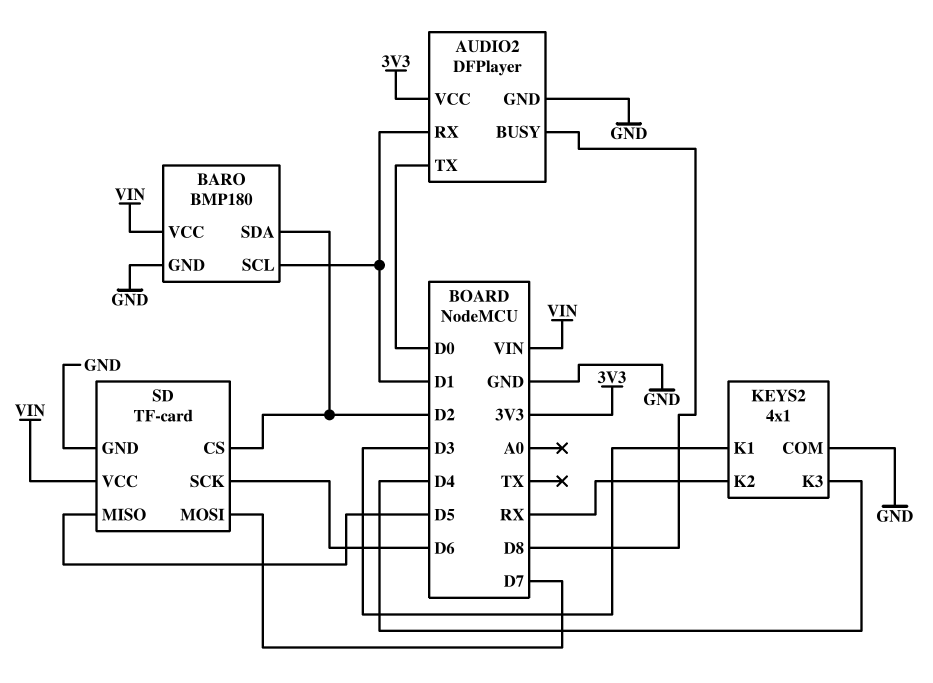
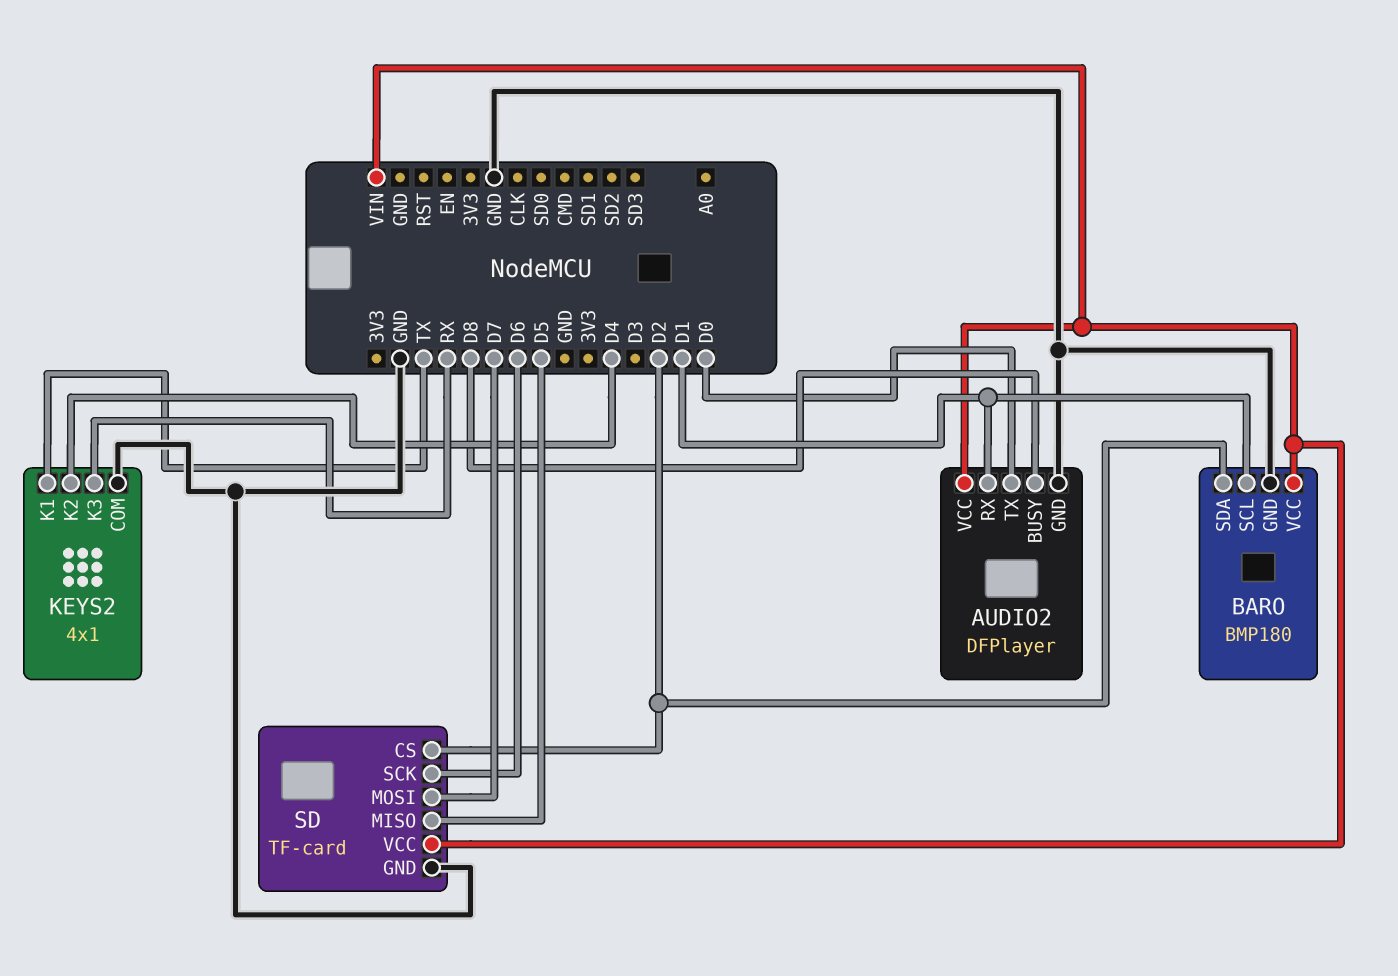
AUDIO2 pin VCC: 3V3 -> VIN
KEYS2 pin K1: D3 -> TX
KEYS2 pin K2: RX -> D4
KEYS2 pin K3: D4 -> RX

